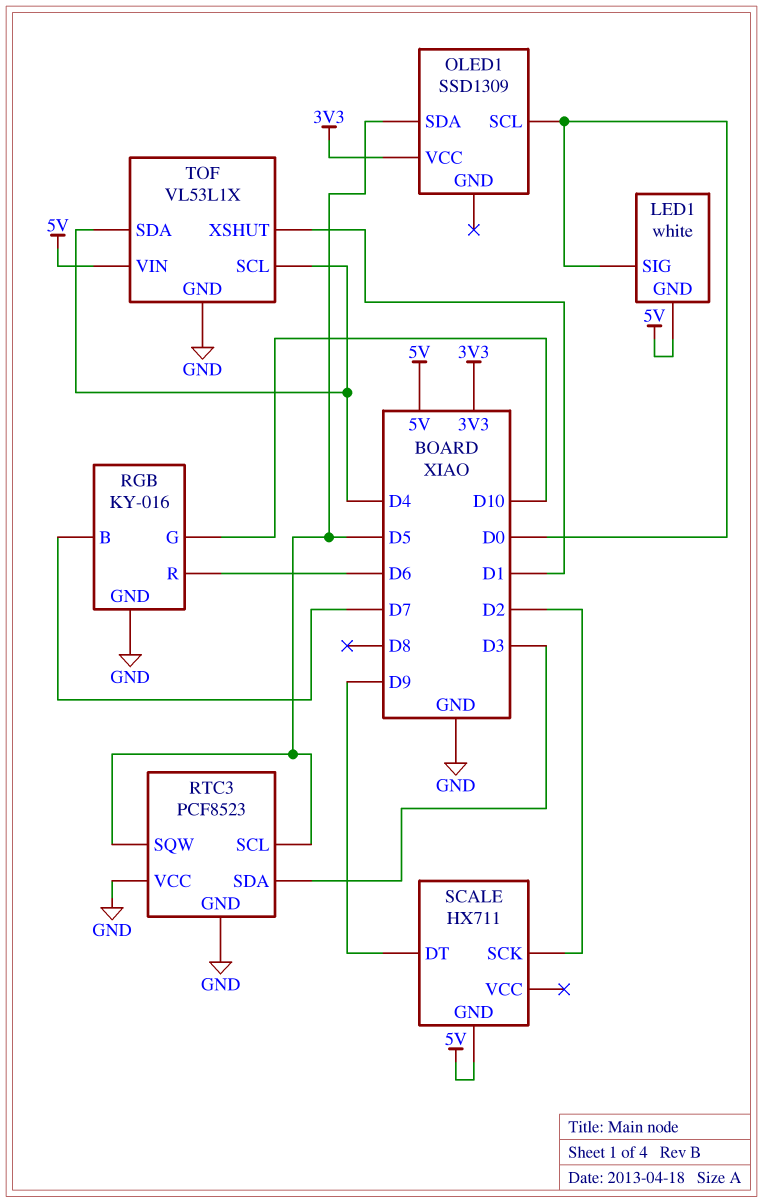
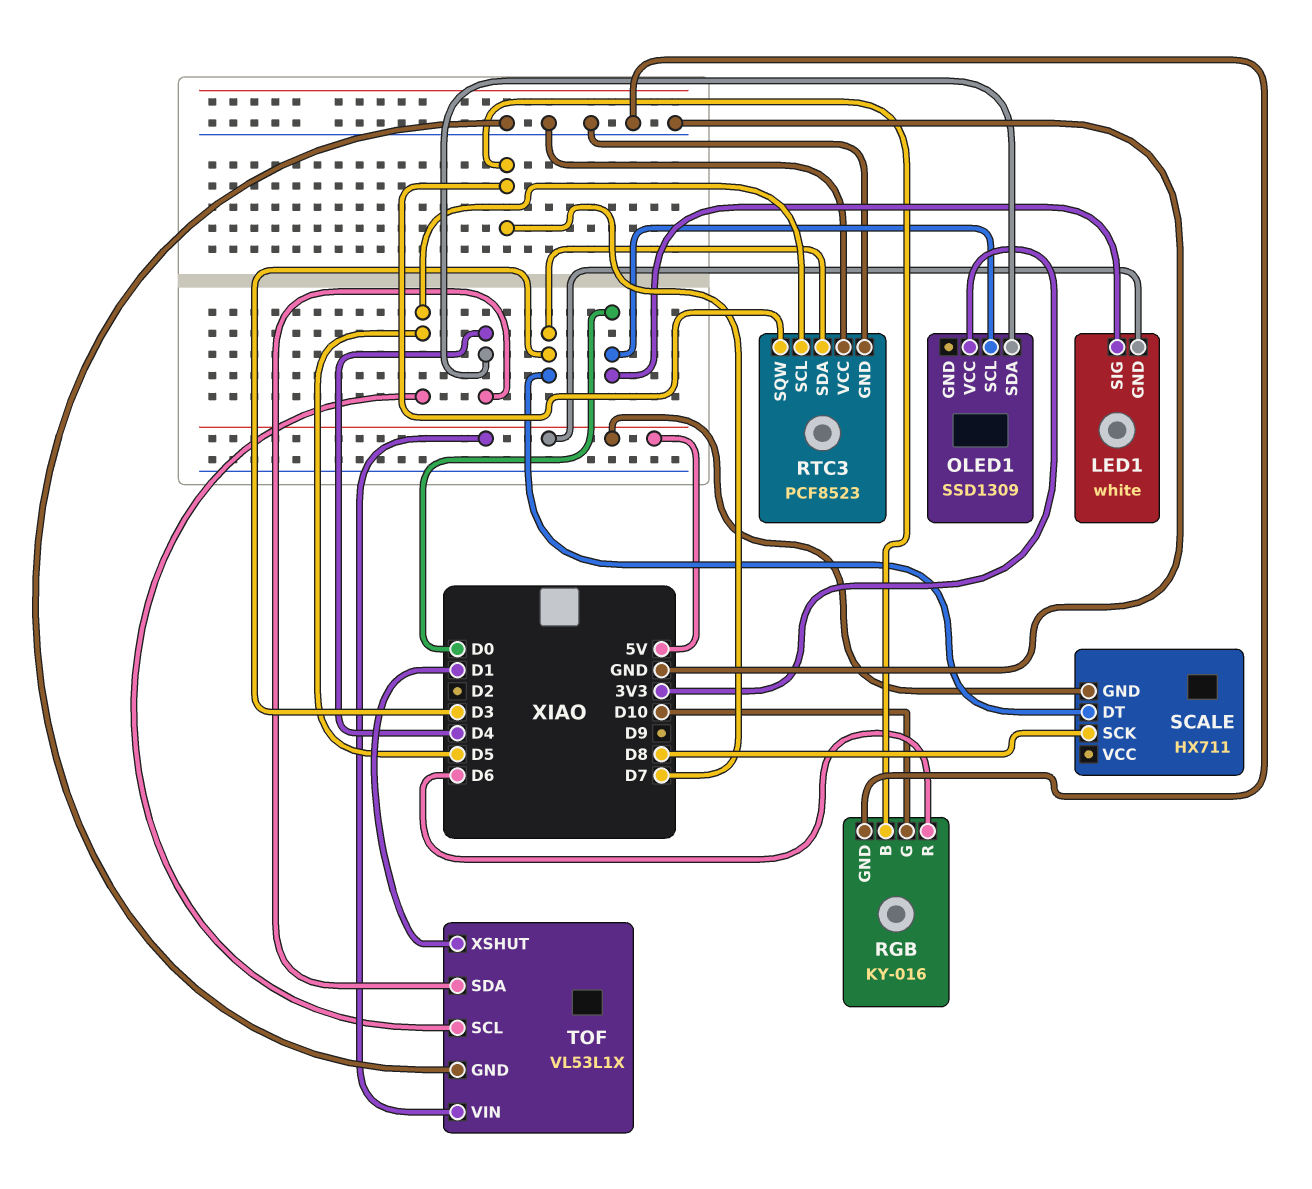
OLED1 pin SDA: D5 -> D4
RTC3 pin SQW: D5 -> D7
SCALE pin DT: D9 -> D3
SCALE pin SCK: D2 -> D8
TOF pin SCL: D4 -> D5

